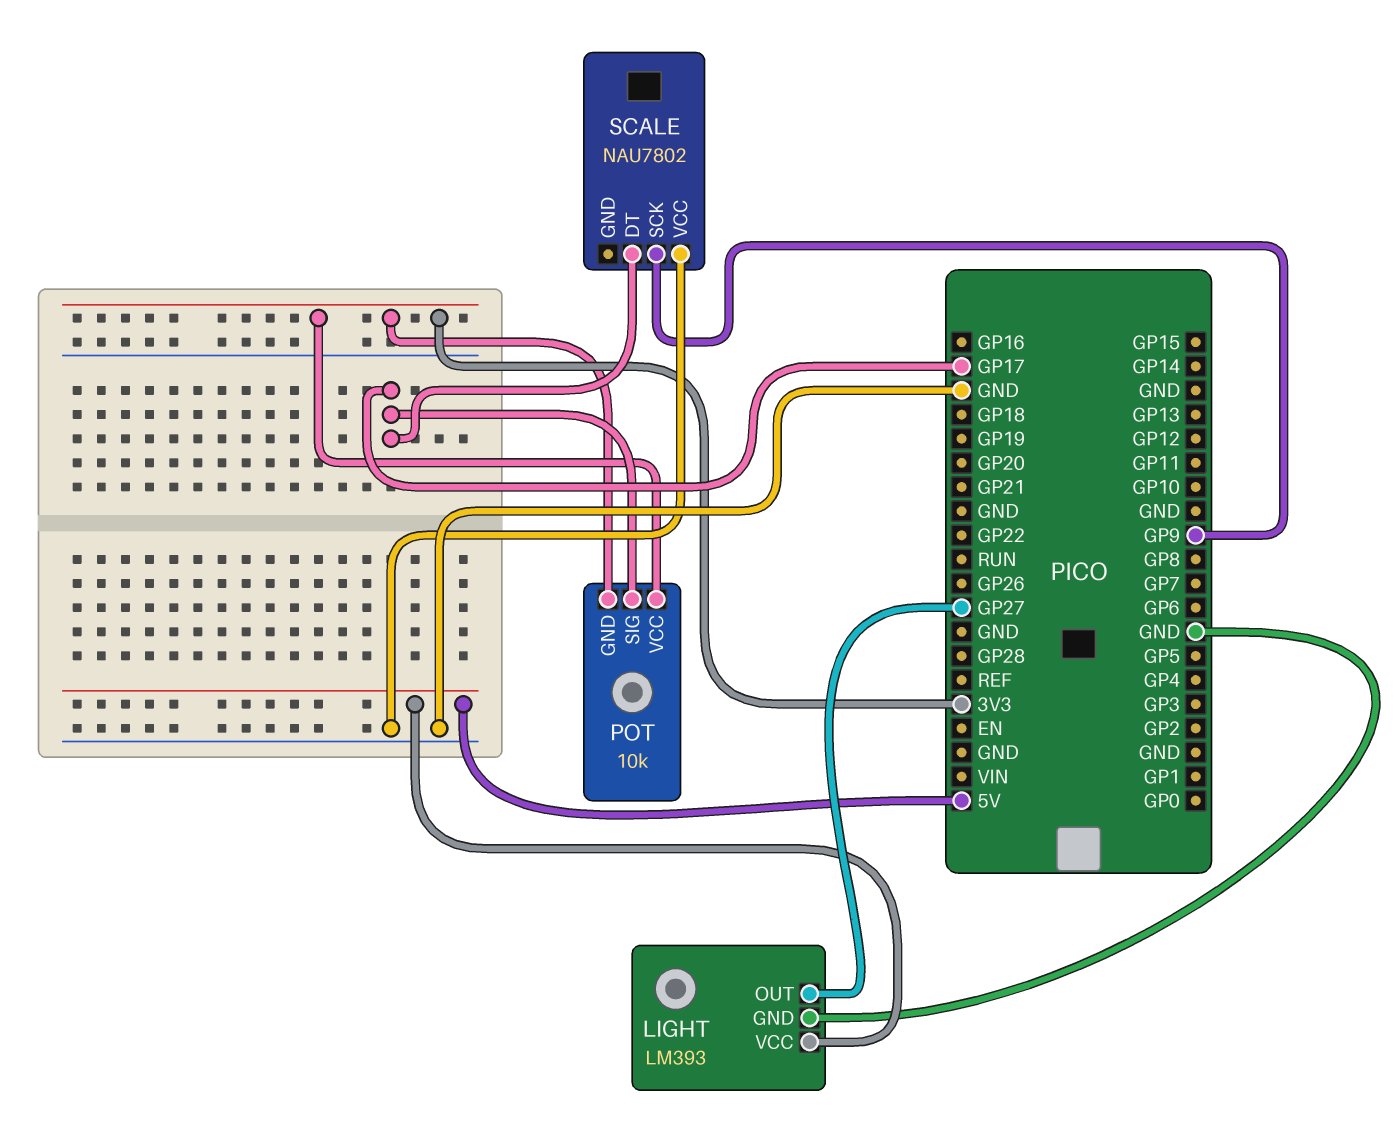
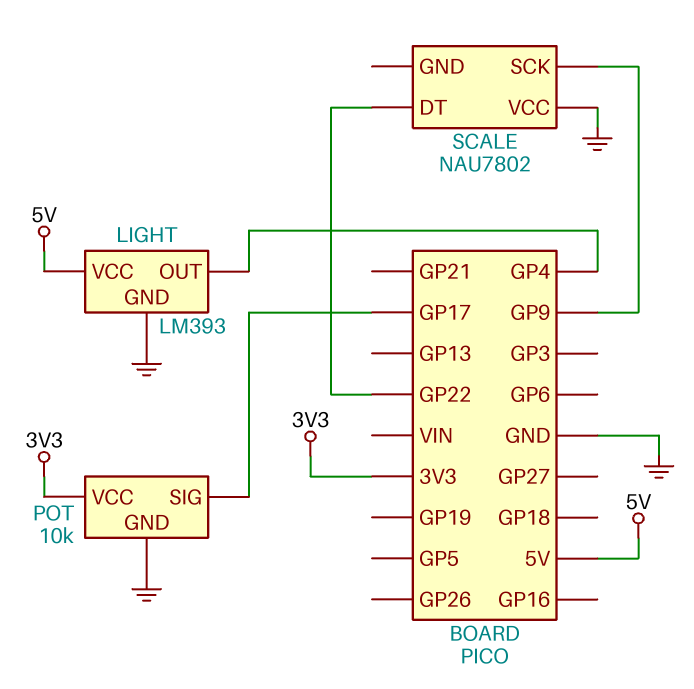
LIGHT pin OUT: GP27 -> GP4
POT pin GND: 3V3 -> GND
SCALE pin DT: GP17 -> GP22

